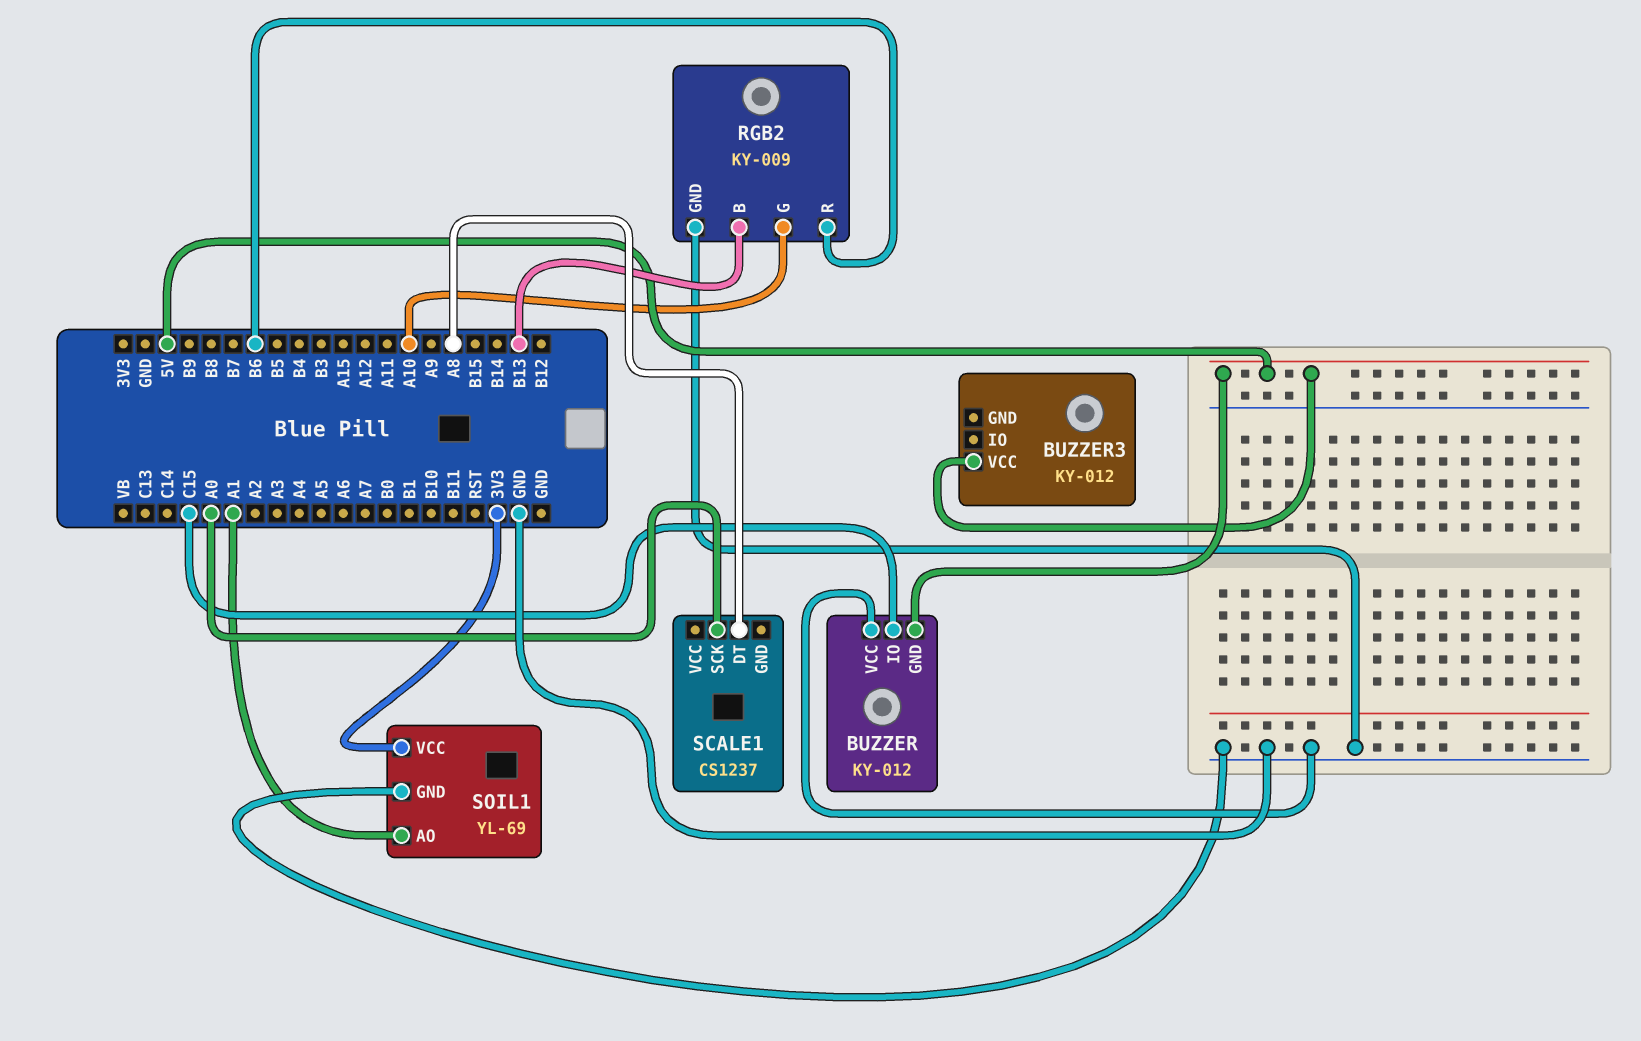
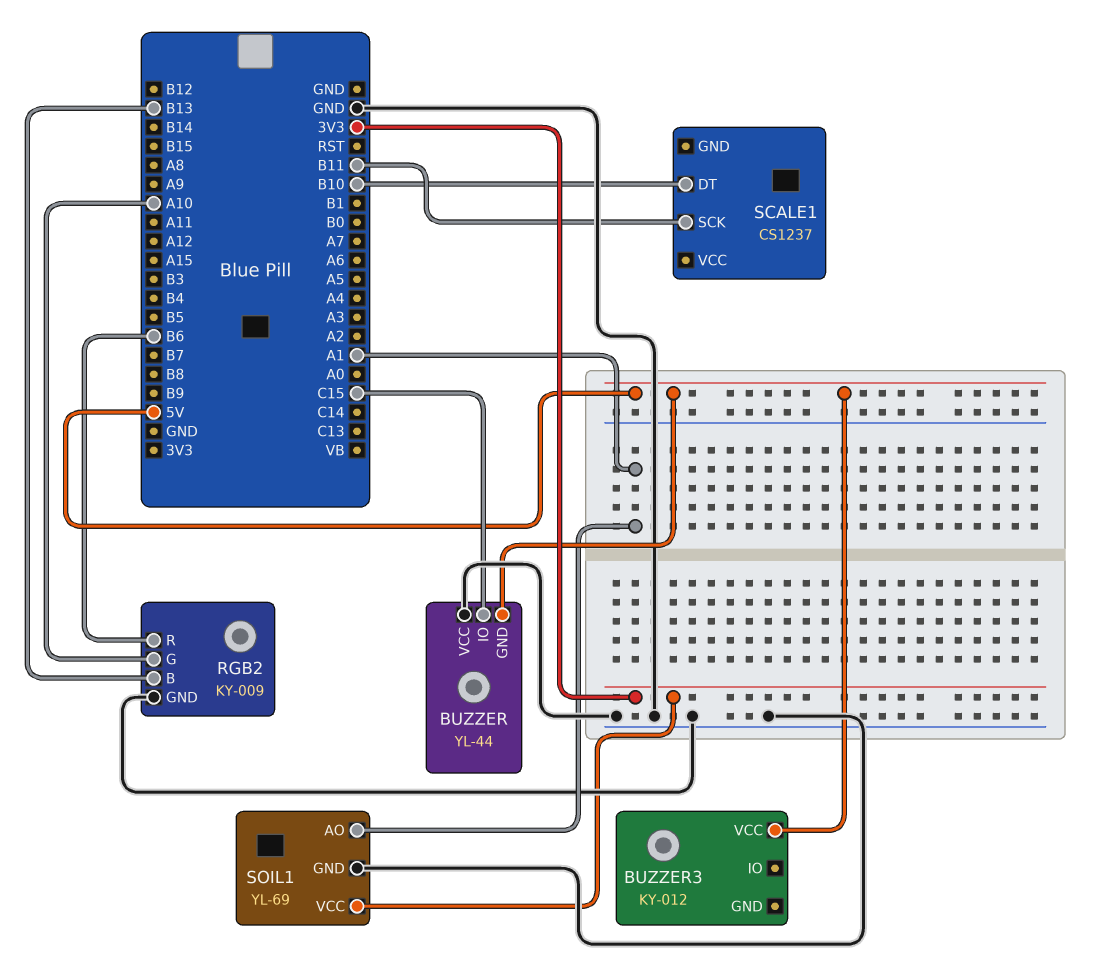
BUZZER: KY-012 -> YL-44
SCALE1 pin DT: A8 -> B10
SCALE1 pin SCK: A0 -> B11

